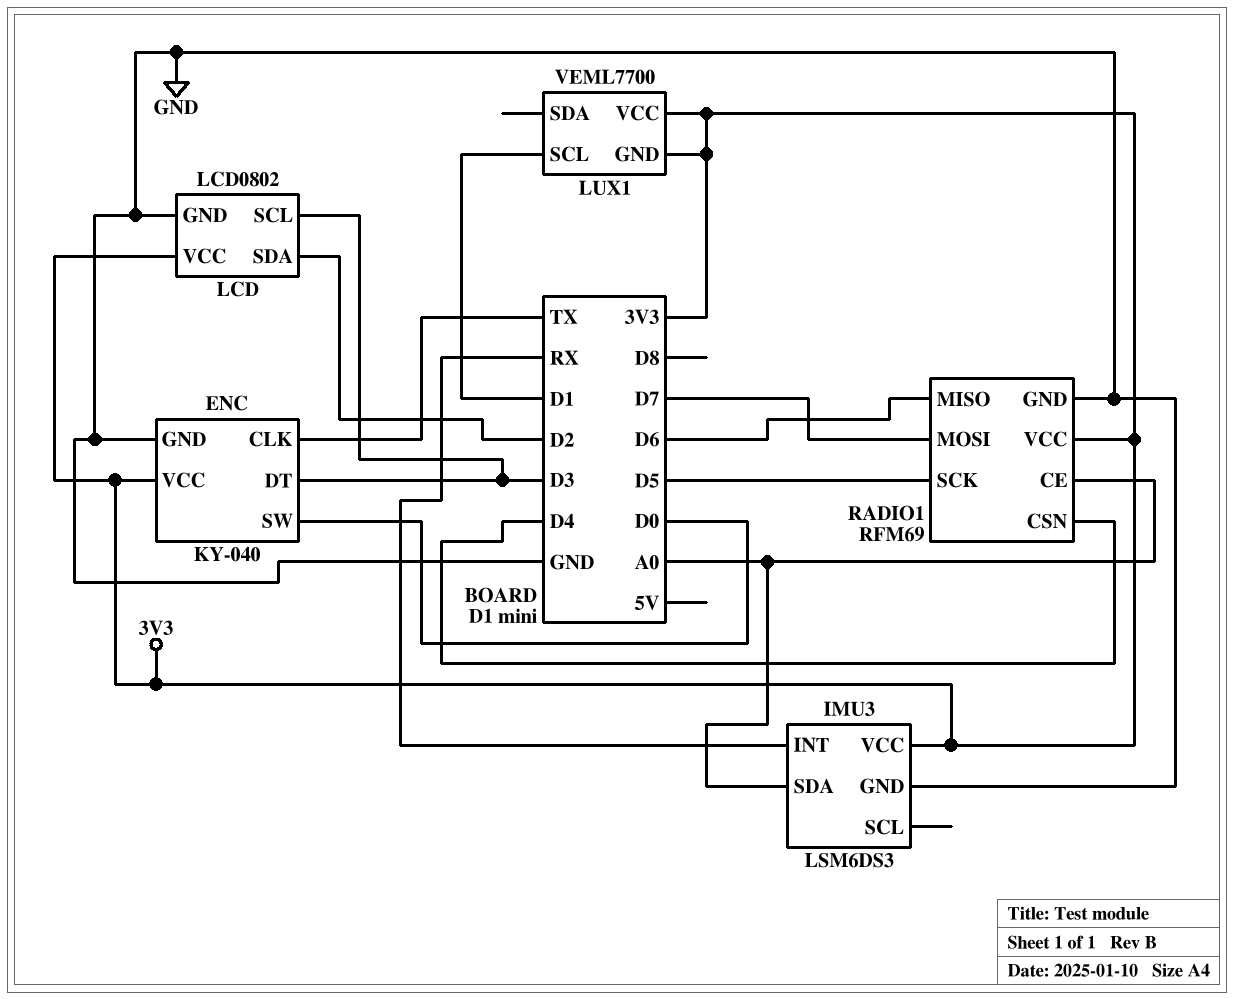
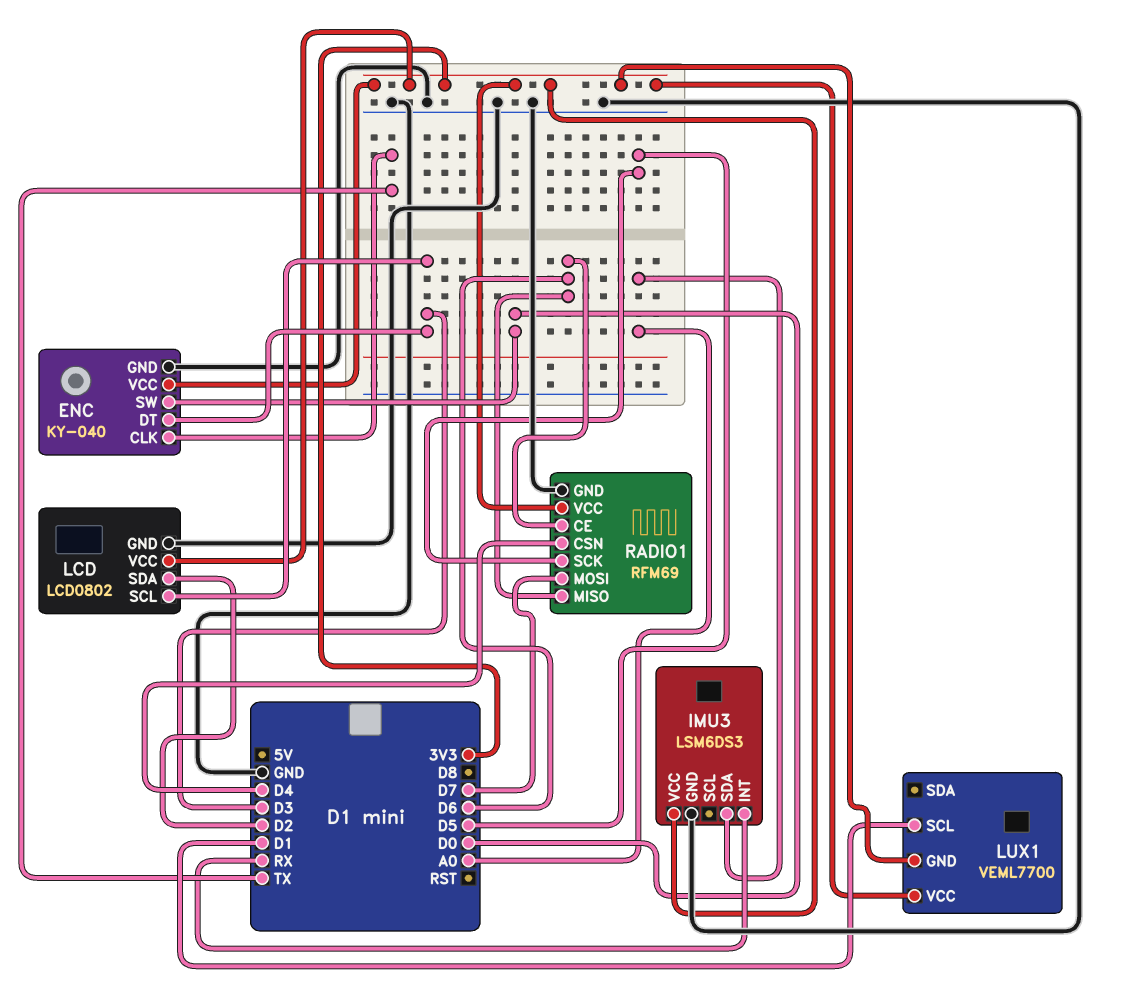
RADIO1 pin CE: A0 -> D6

